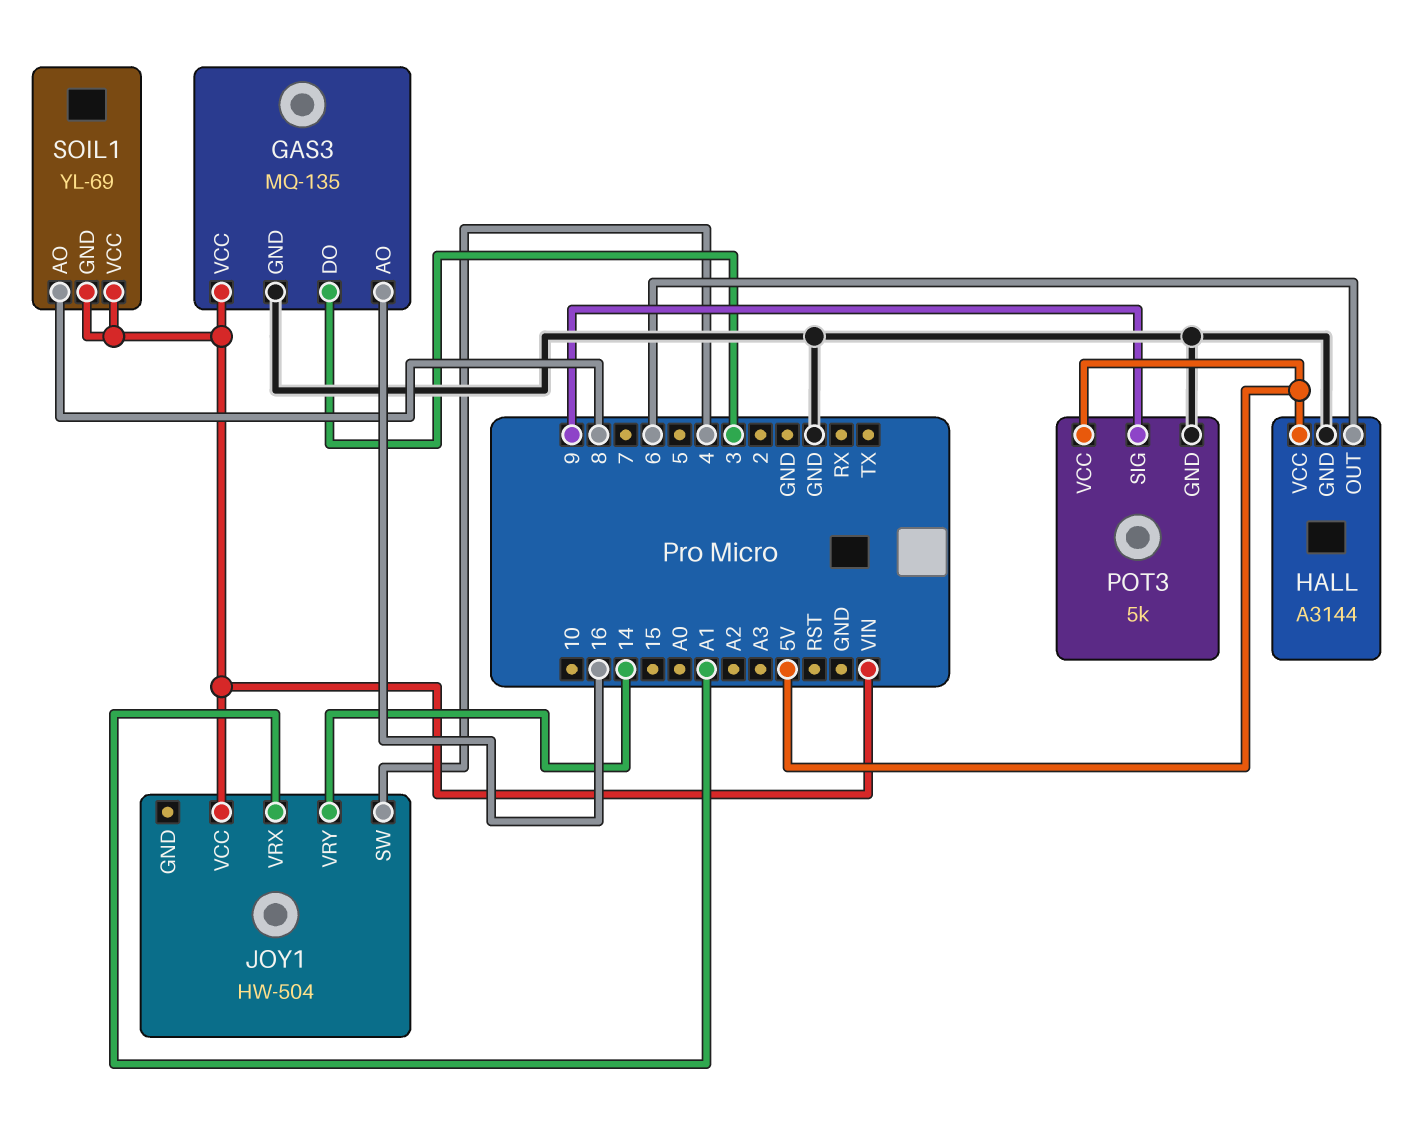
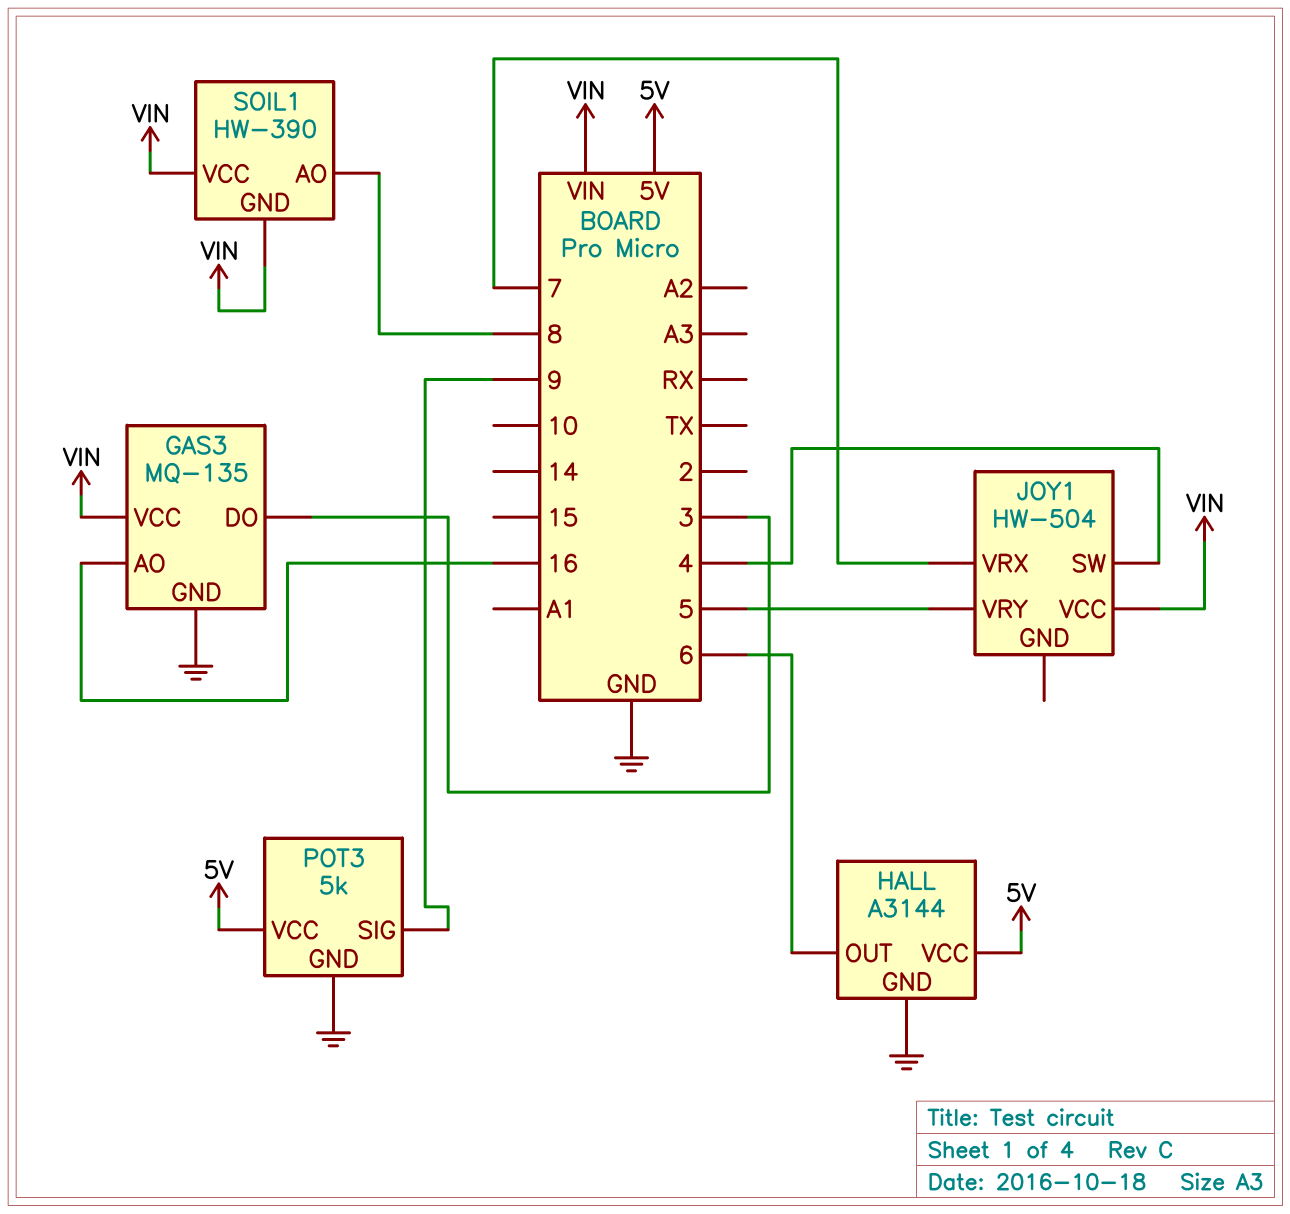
JOY1 pin VRX: A1 -> 7
JOY1 pin VRY: 14 -> 5
SOIL1: YL-69 -> HW-390

